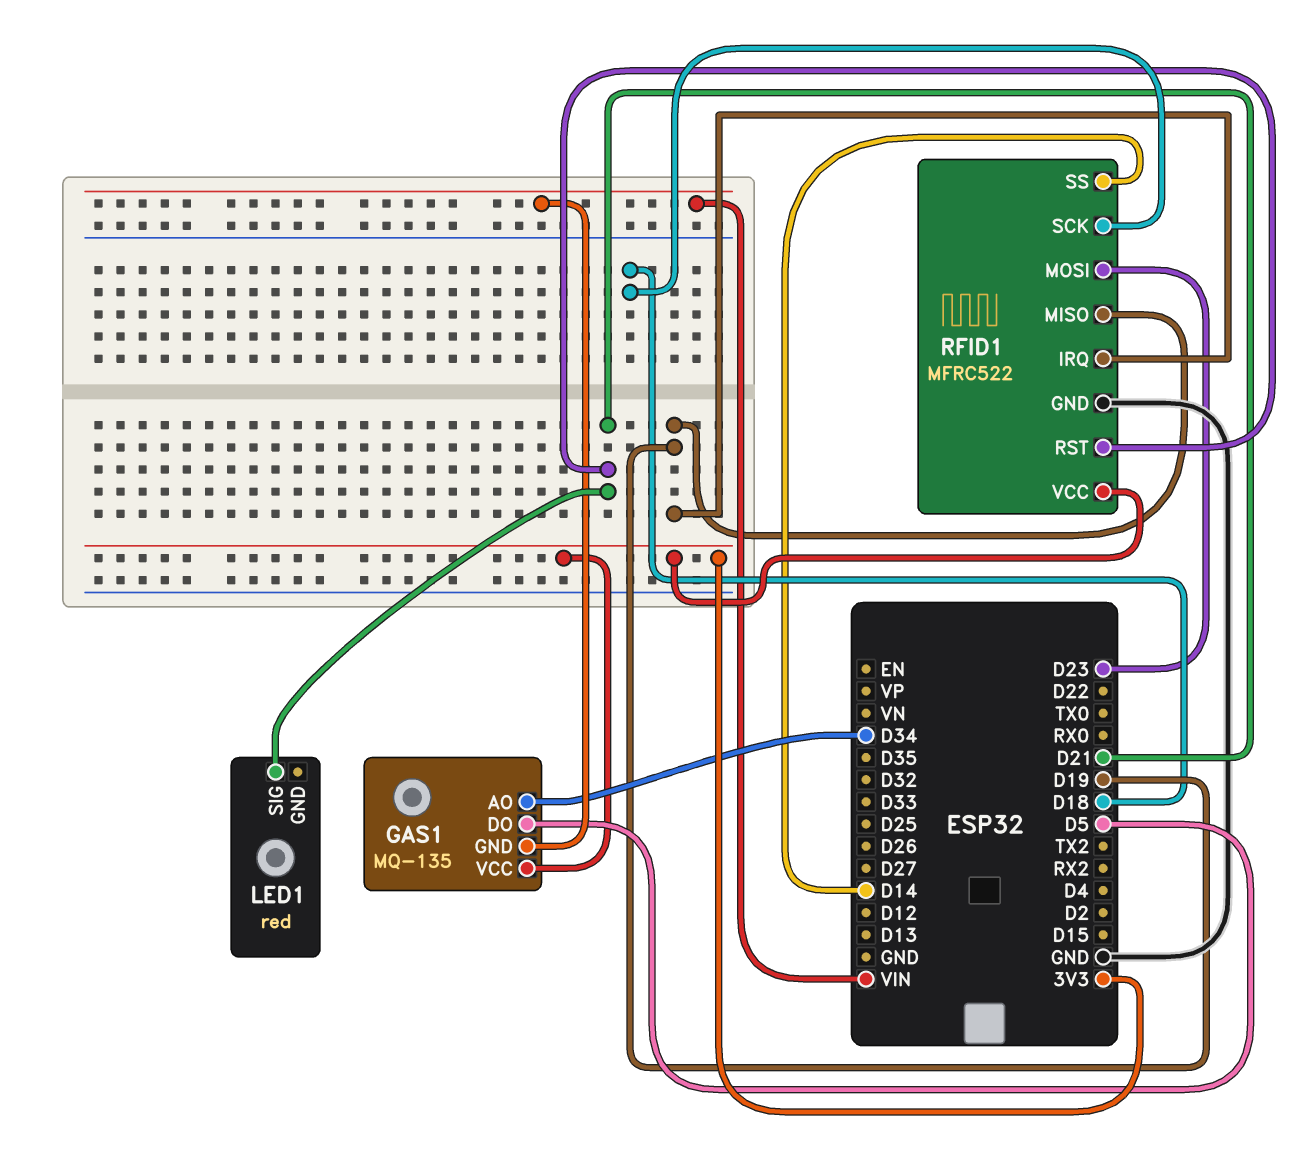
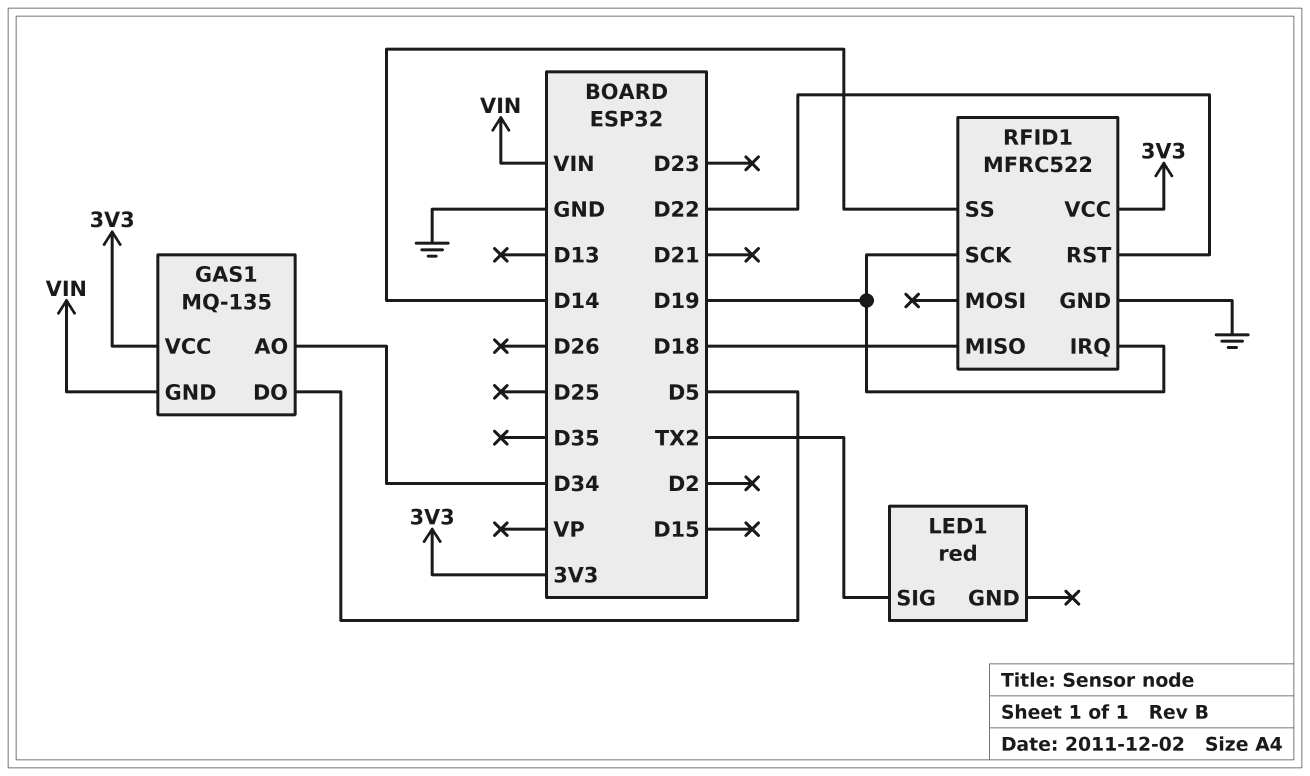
LED1 pin SIG: D21 -> TX2
RFID1 pin MISO: D19 -> D18
RFID1 pin MOSI: D23 -> none
RFID1 pin RST: D21 -> D22
RFID1 pin SCK: D18 -> D19

